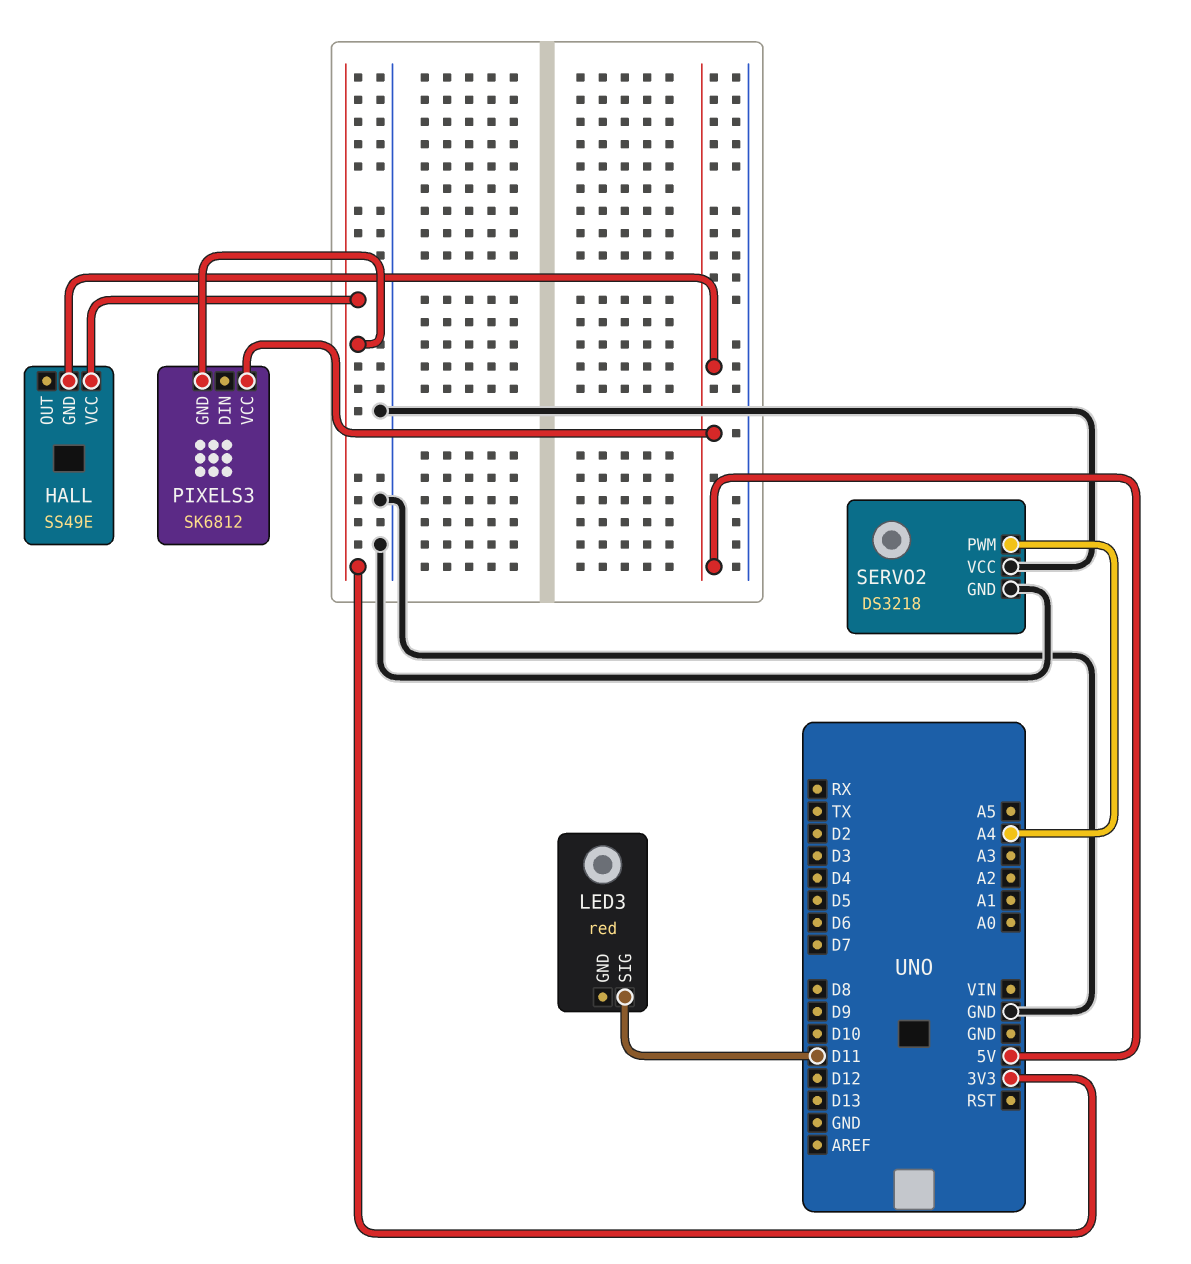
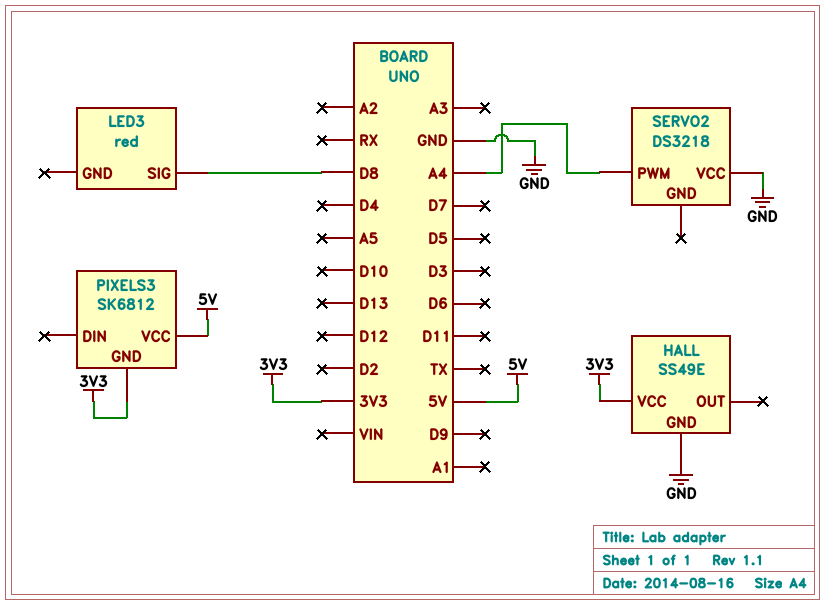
HALL pin GND: 5V -> GND
LED3 pin SIG: D11 -> D8
SERVO2 pin GND: GND -> none

